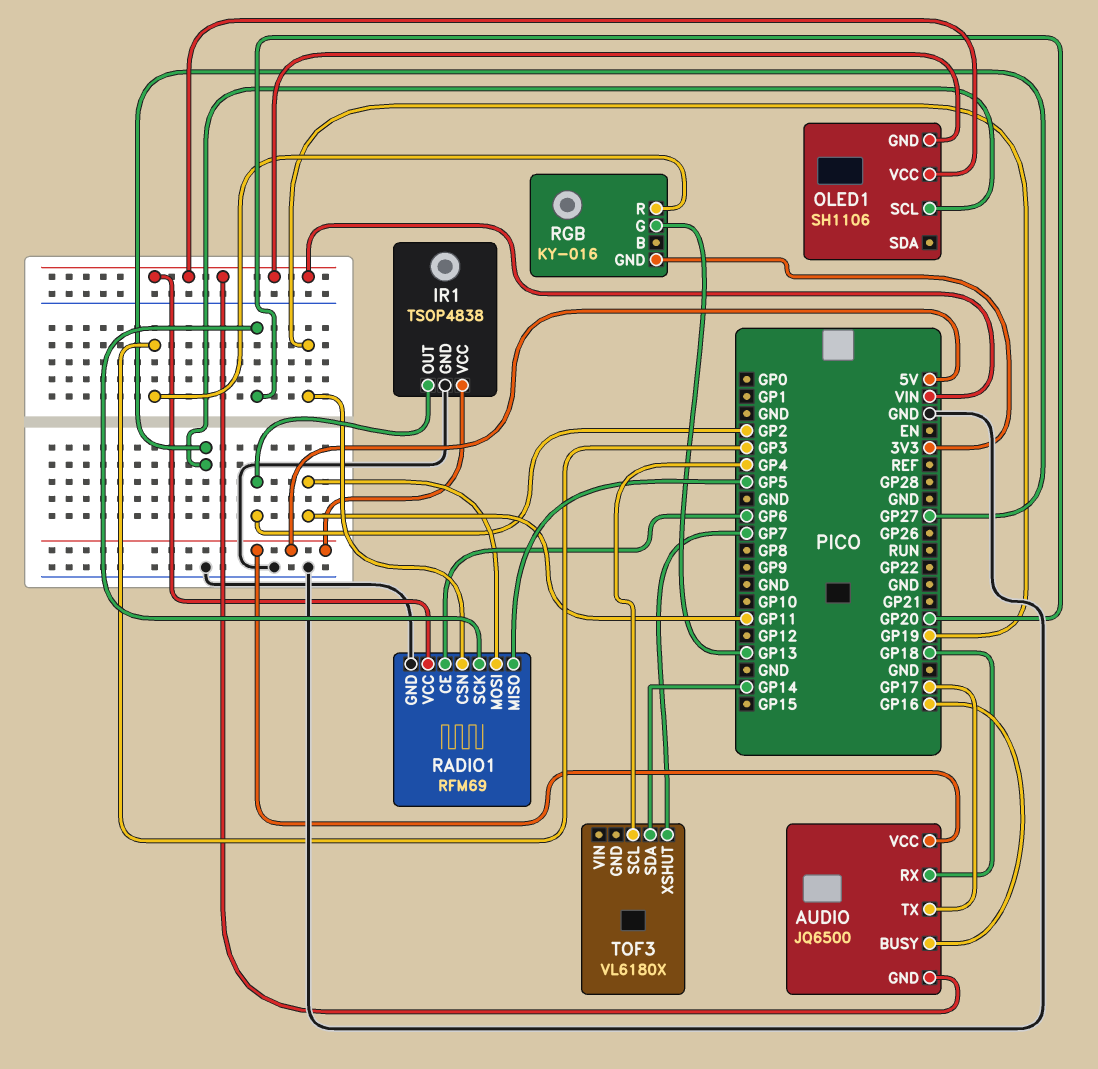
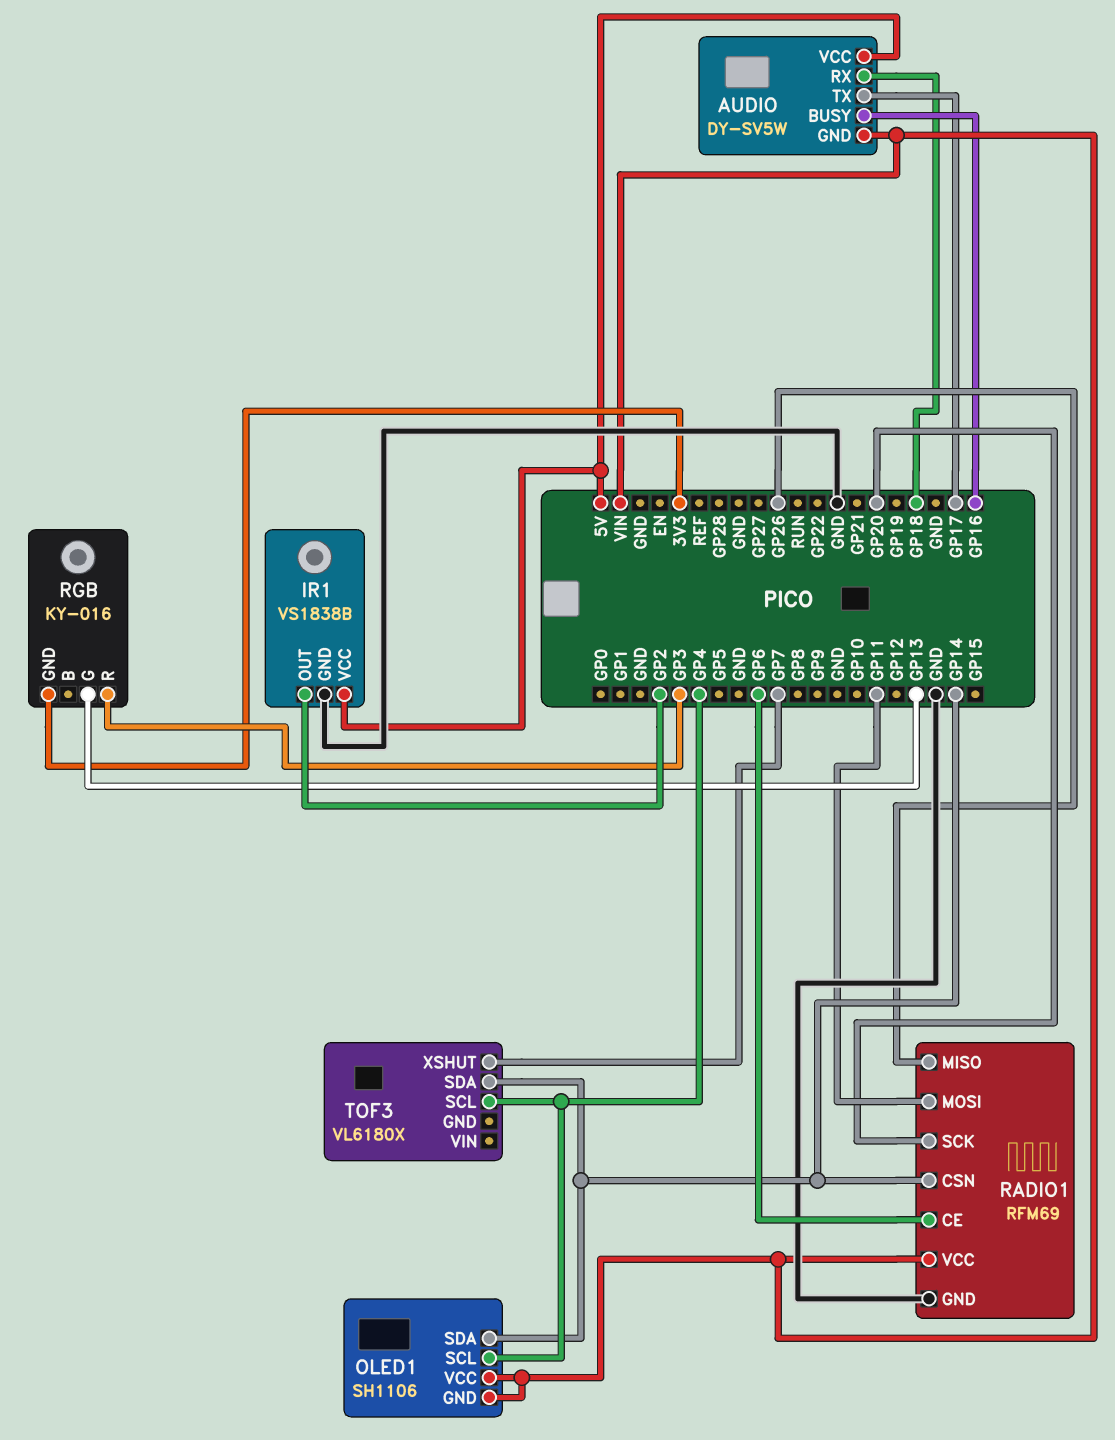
AUDIO: JQ6500 -> DY-SV5W
IR1: TSOP4838 -> VS1838B
OLED1 pin SCL: GP27 -> GP4
OLED1 pin SDA: none -> GP14
RADIO1 pin CSN: GP19 -> GP14
RADIO1 pin MISO: GP5 -> GP26

